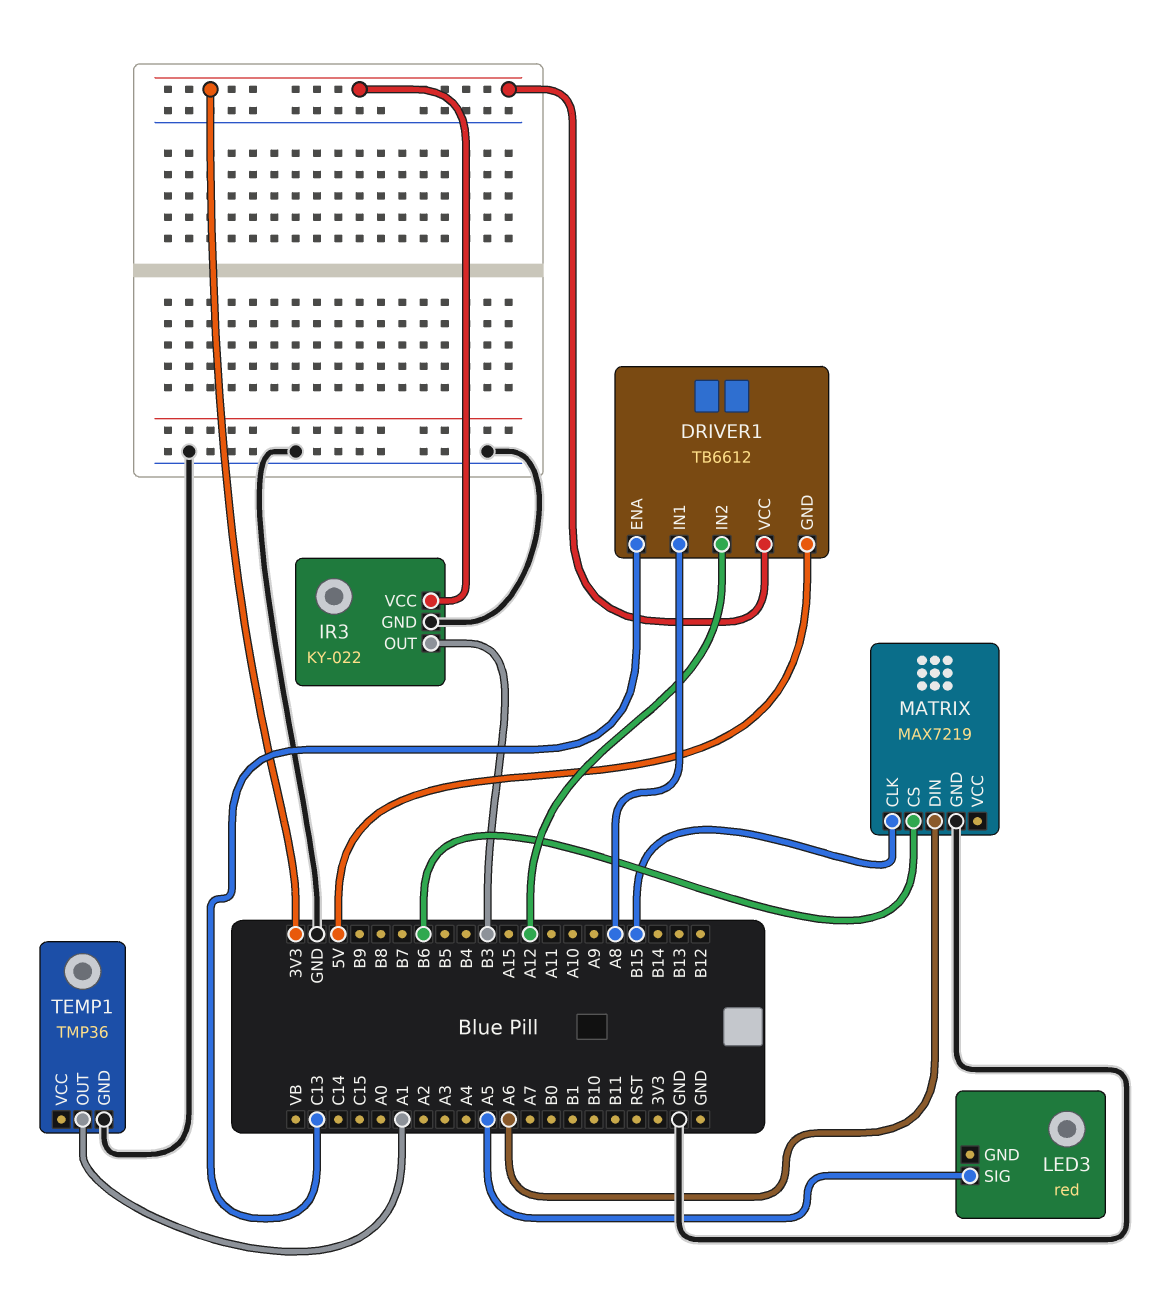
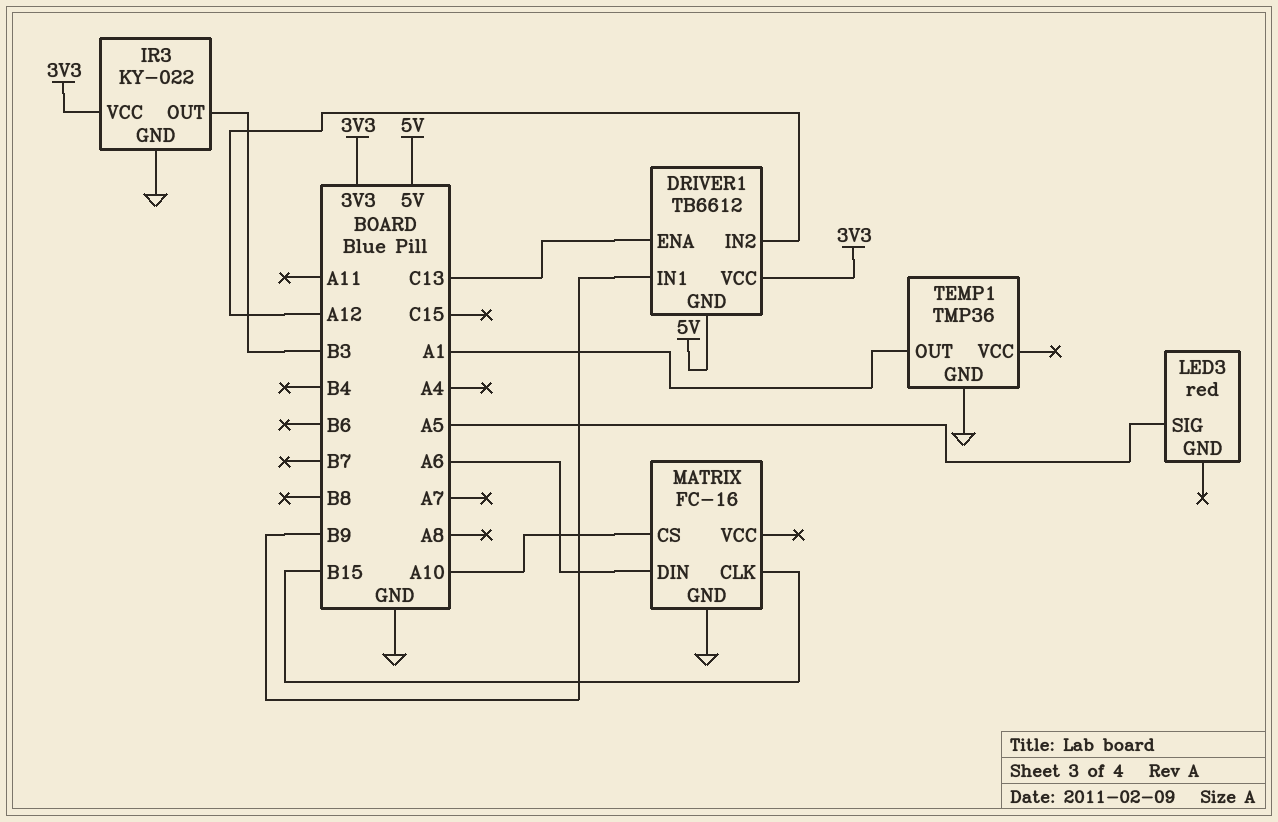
DRIVER1 pin IN1: A8 -> B9
MATRIX: MAX7219 -> FC-16
MATRIX pin CS: B6 -> A10

